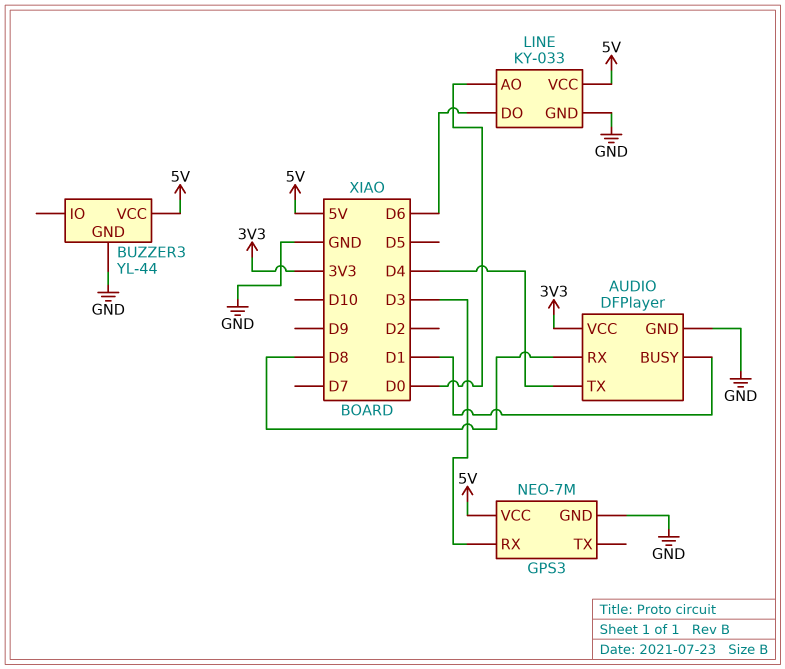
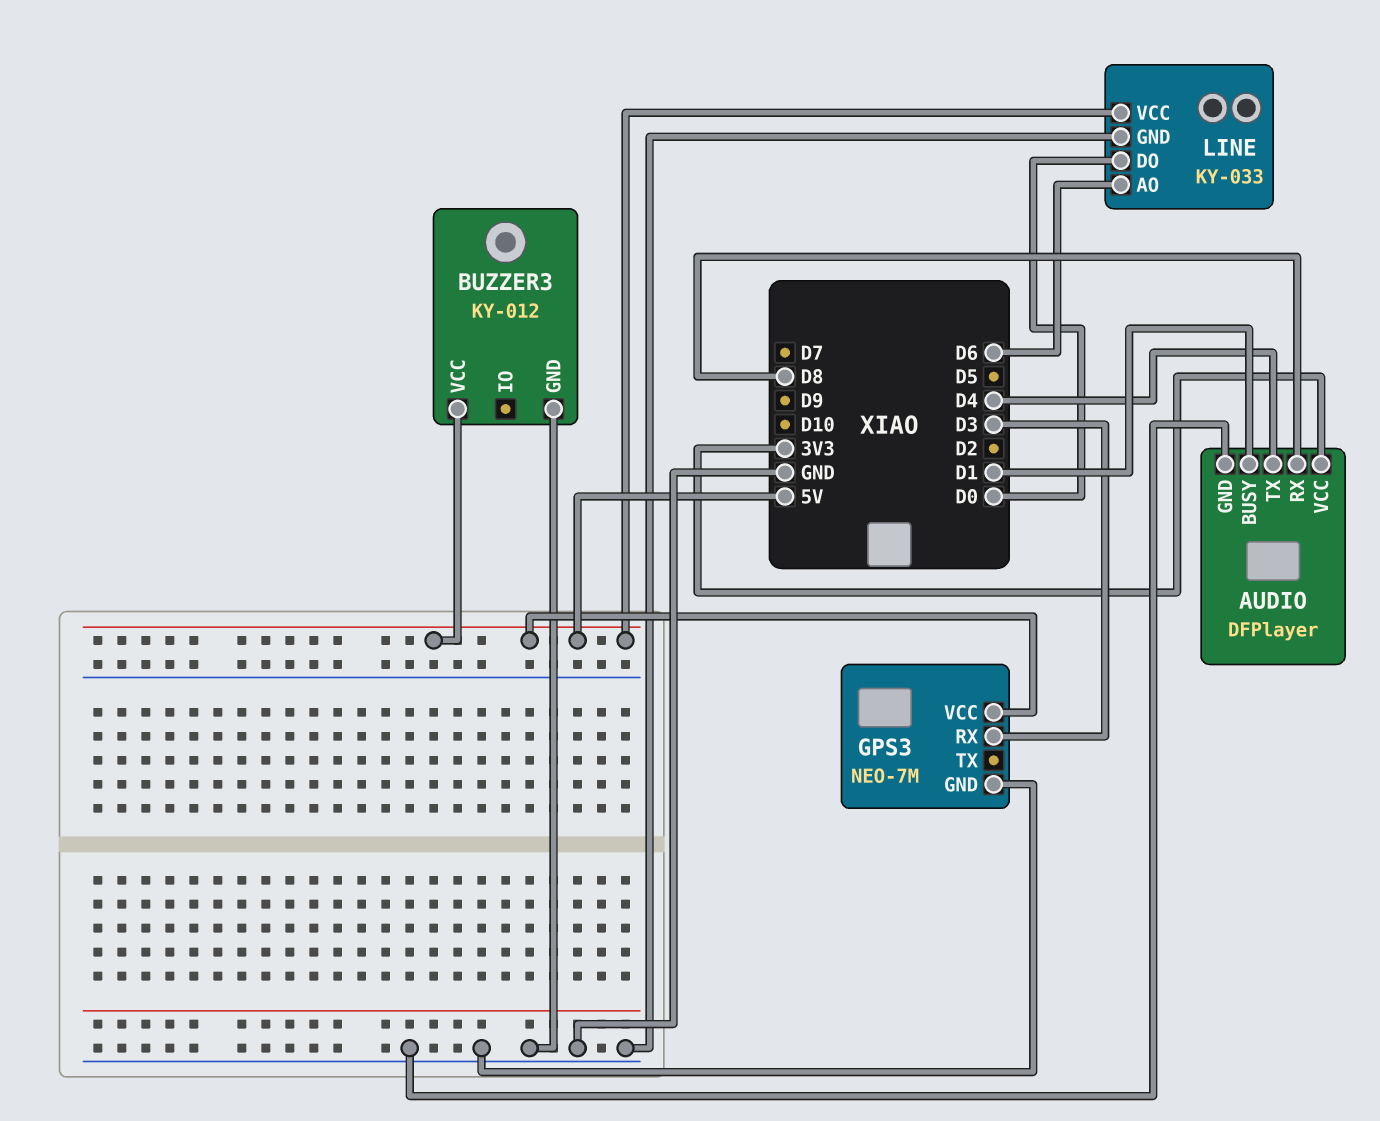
BUZZER3: YL-44 -> KY-012
LINE pin AO: D0 -> D6
LINE pin DO: D6 -> D0

